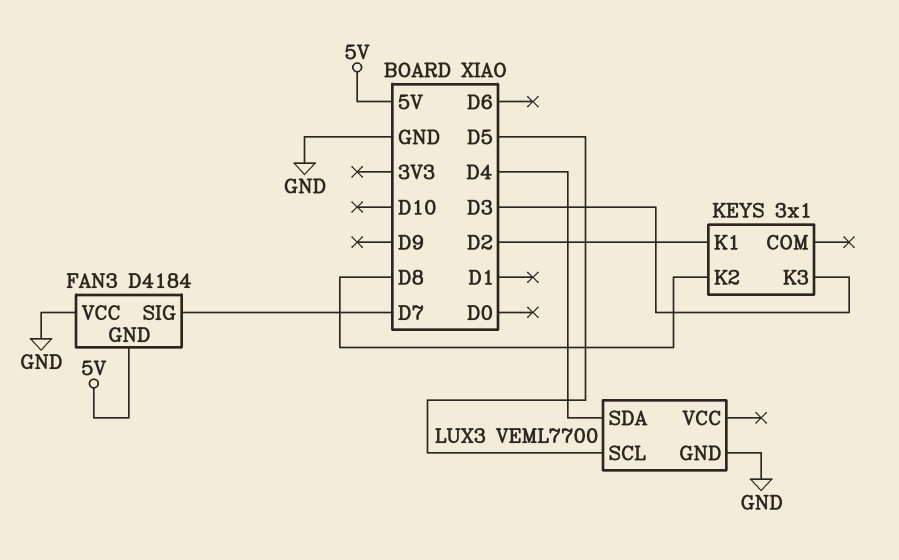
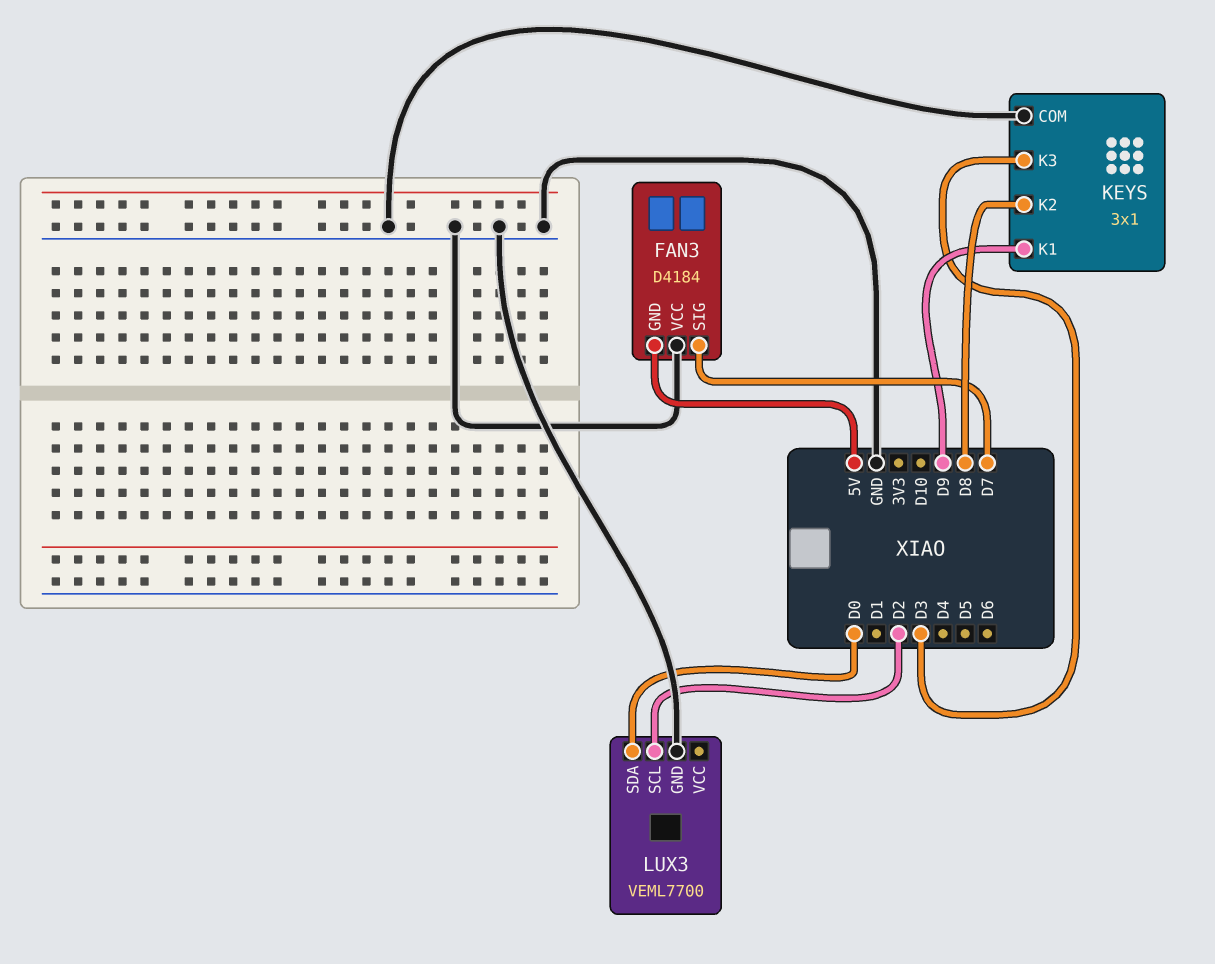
KEYS pin COM: none -> GND
KEYS pin K1: D2 -> D9
LUX3 pin SCL: D5 -> D2
LUX3 pin SDA: D4 -> D0

